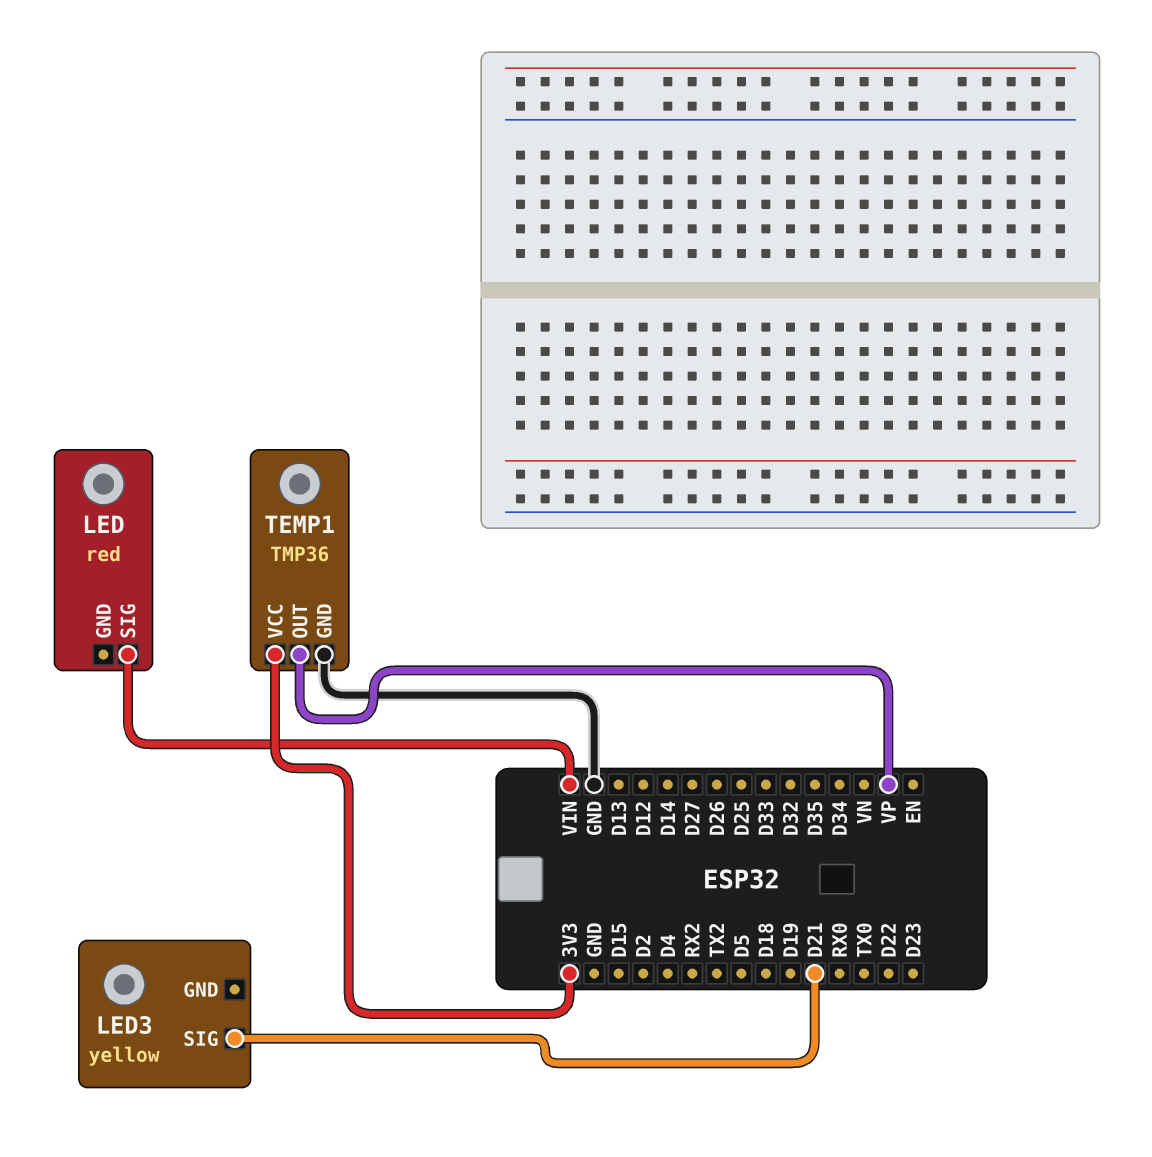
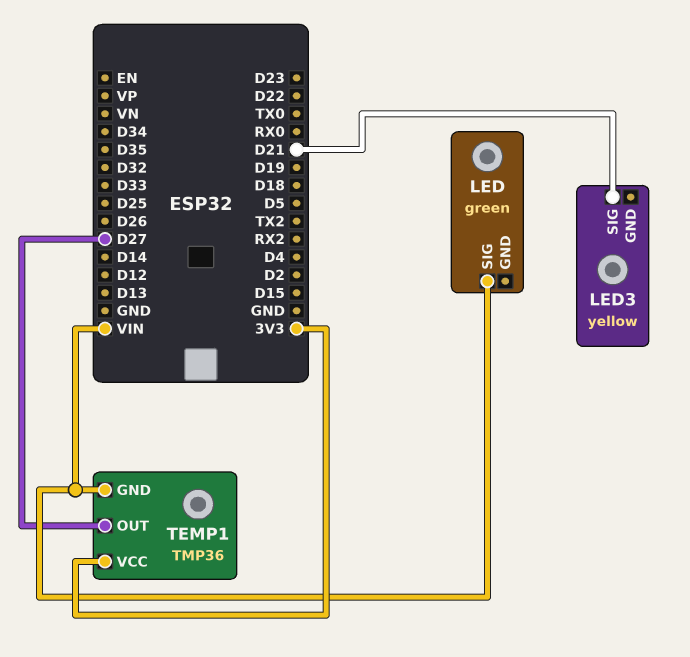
LED: red -> green
TEMP1 pin GND: GND -> VIN
TEMP1 pin OUT: VP -> D27

